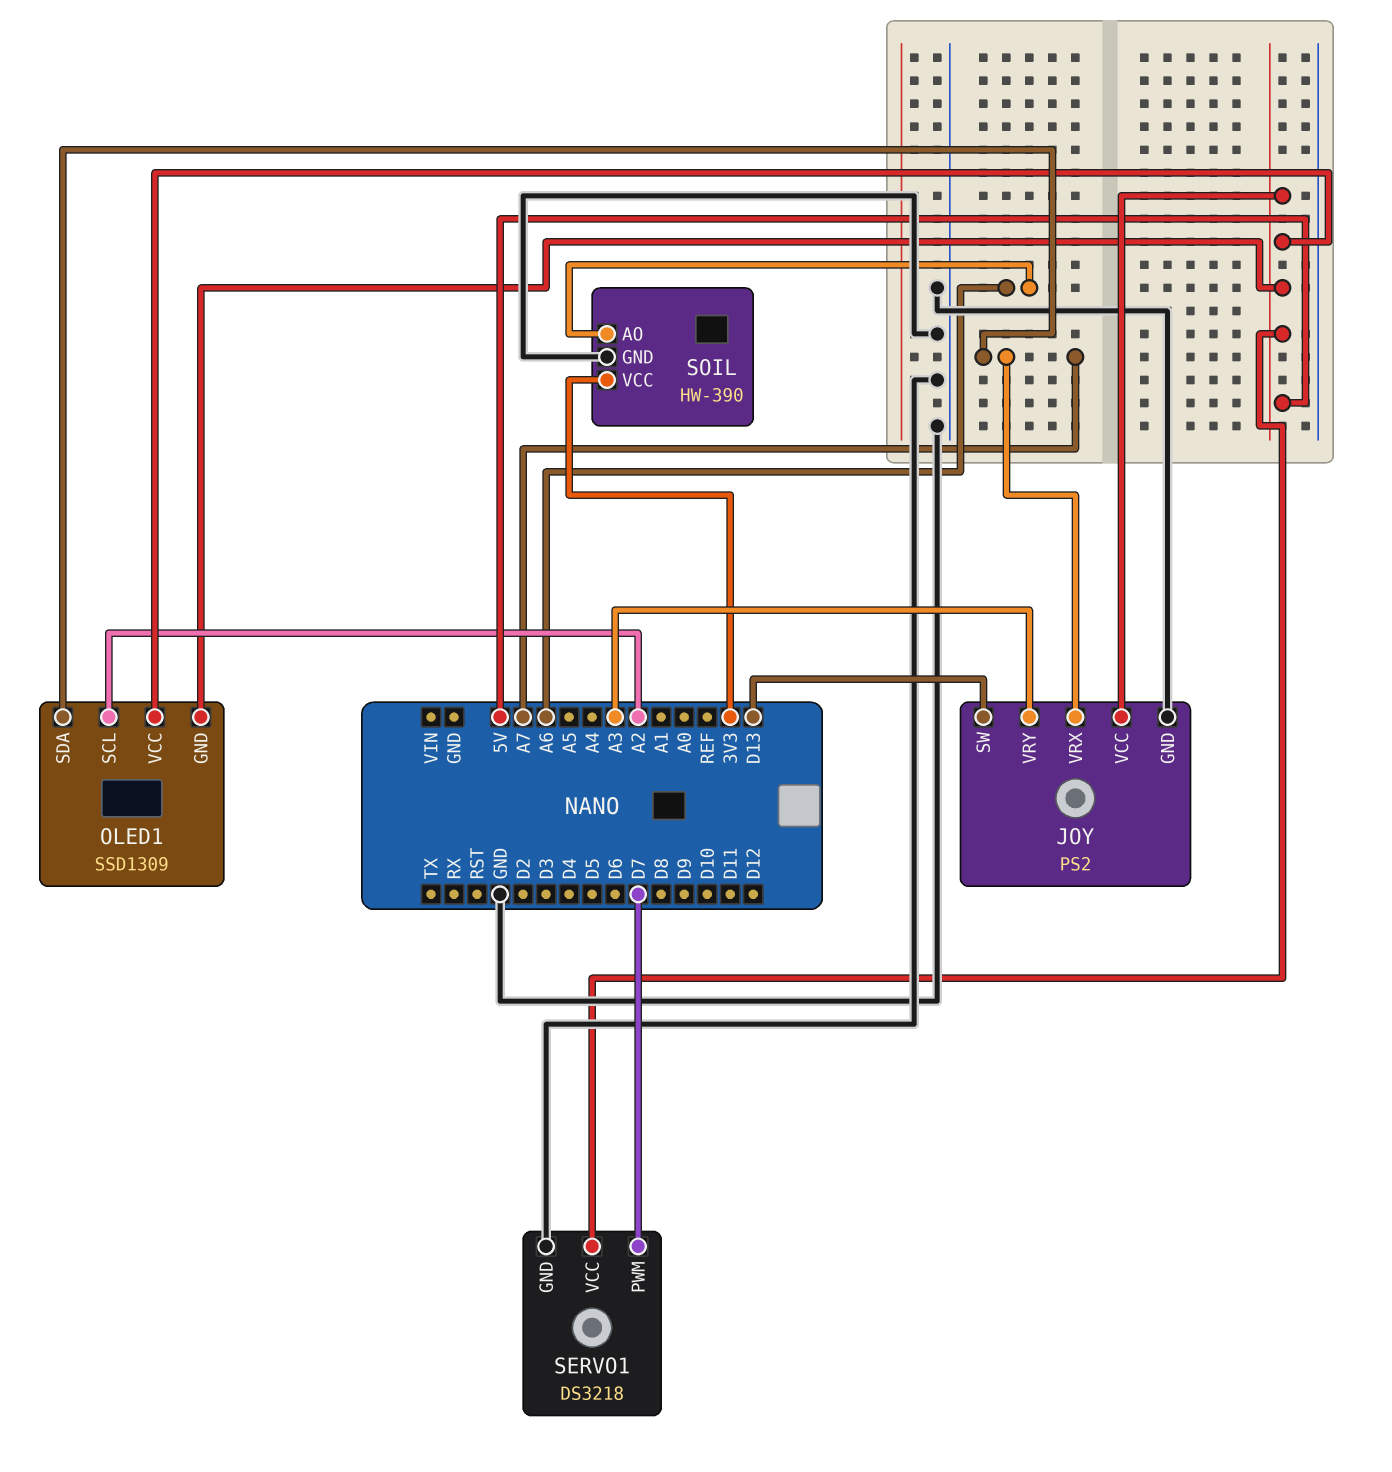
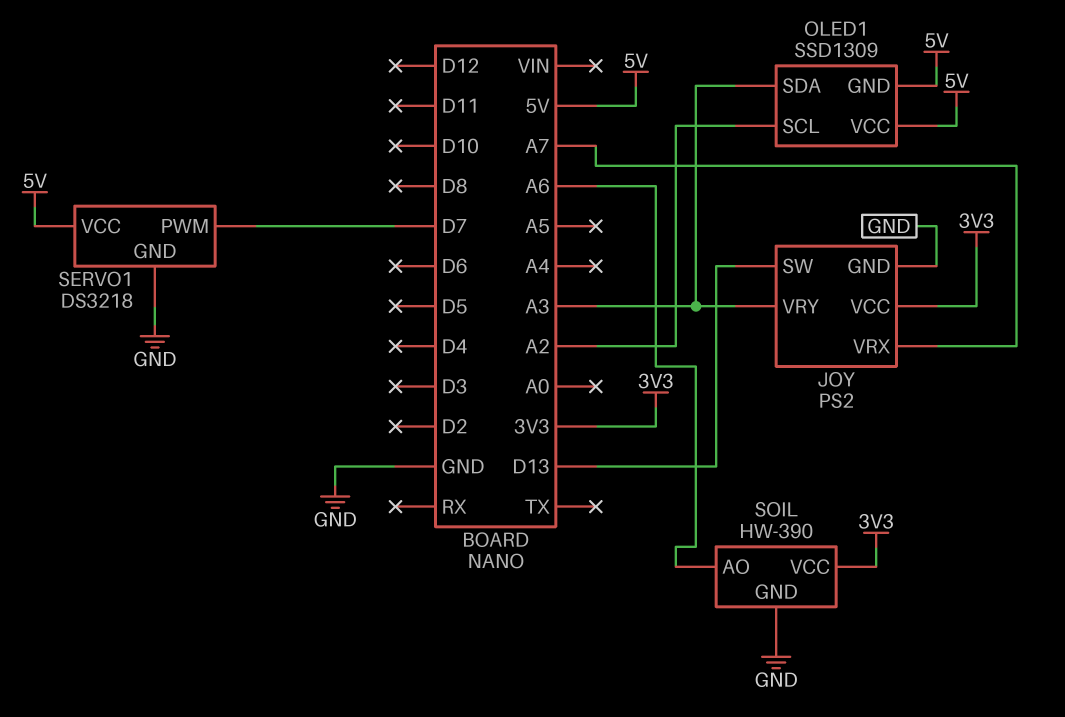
JOY pin VCC: 5V -> 3V3
OLED1 pin SDA: A7 -> A3

